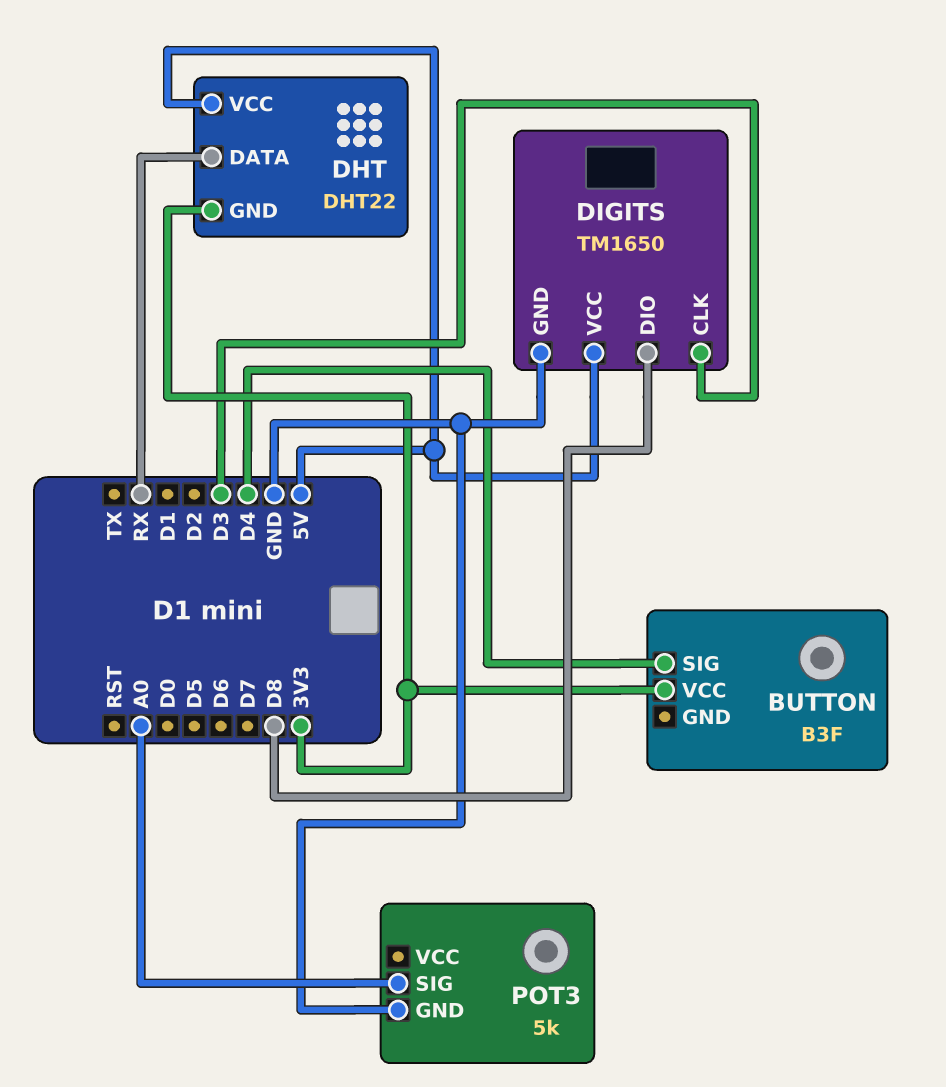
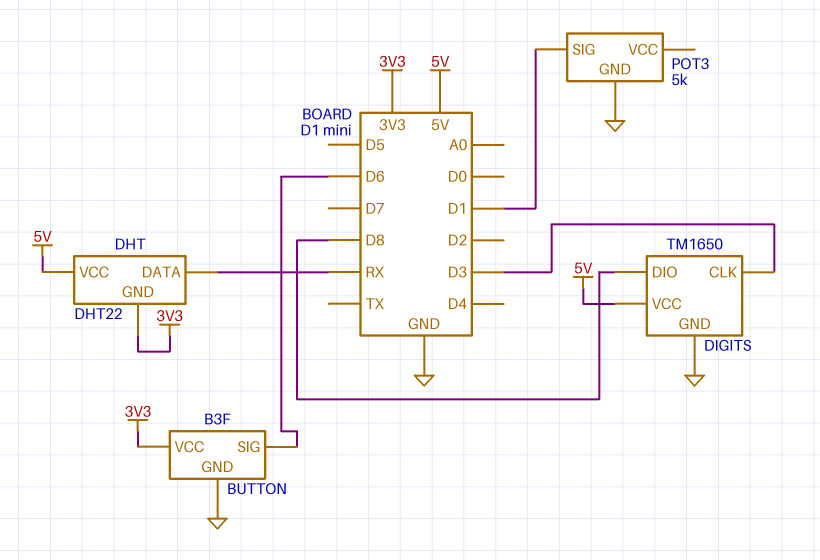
BUTTON pin GND: none -> GND
BUTTON pin SIG: D4 -> D6
POT3 pin SIG: A0 -> D1

